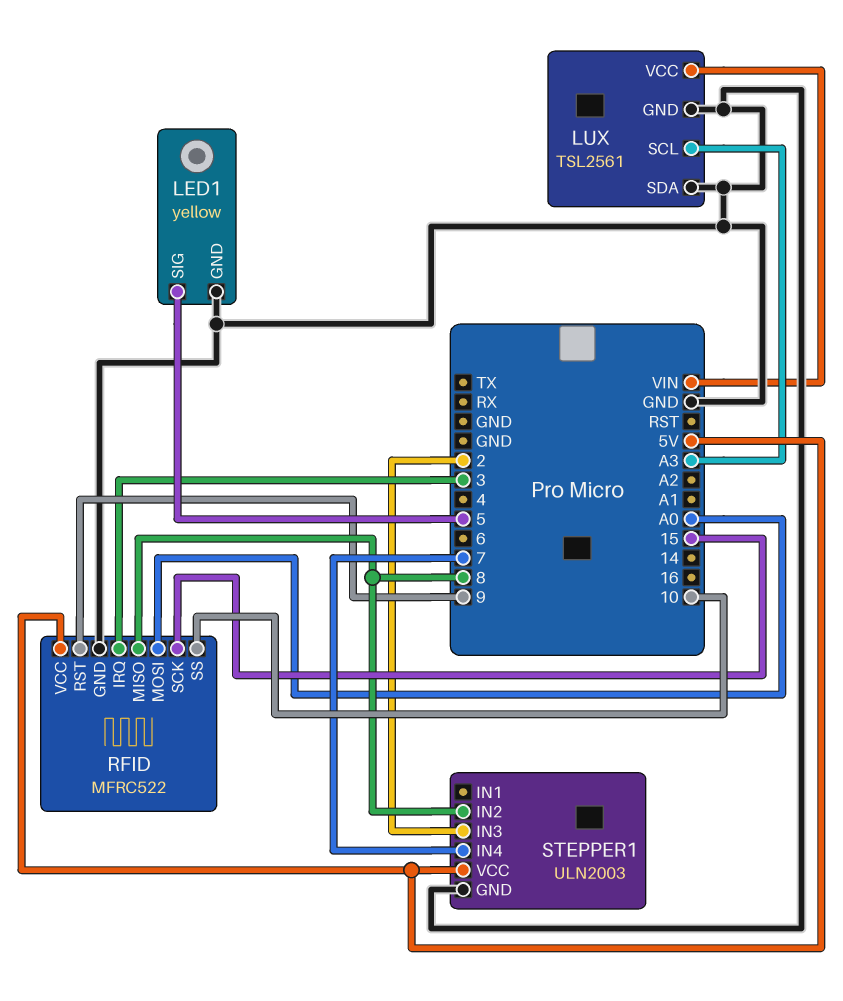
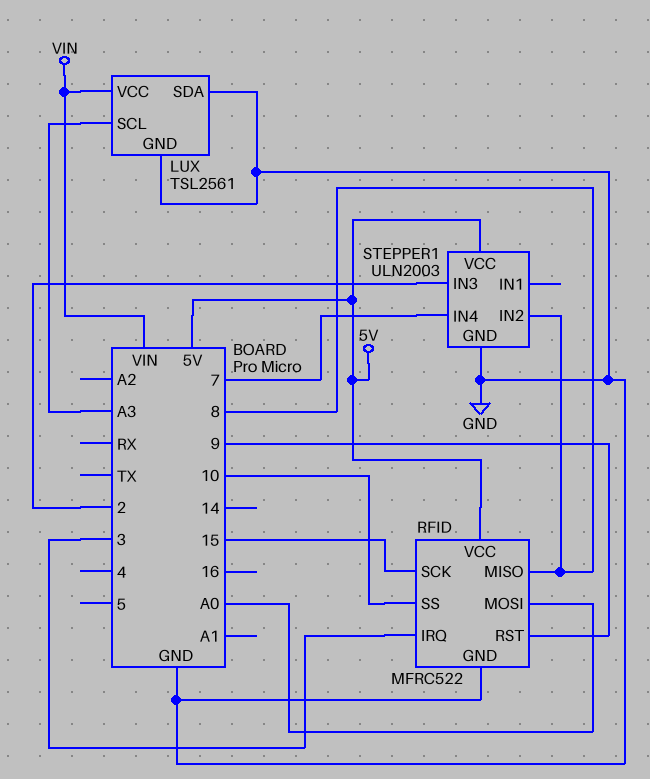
LED1: yellow -> none
LED1 pin GND: GND -> none
LED1 pin SIG: 5 -> none

